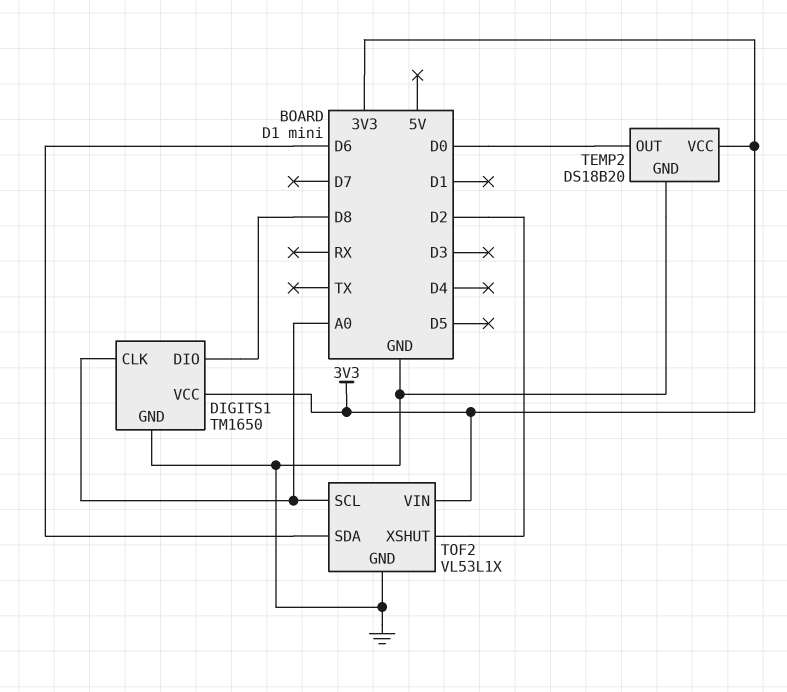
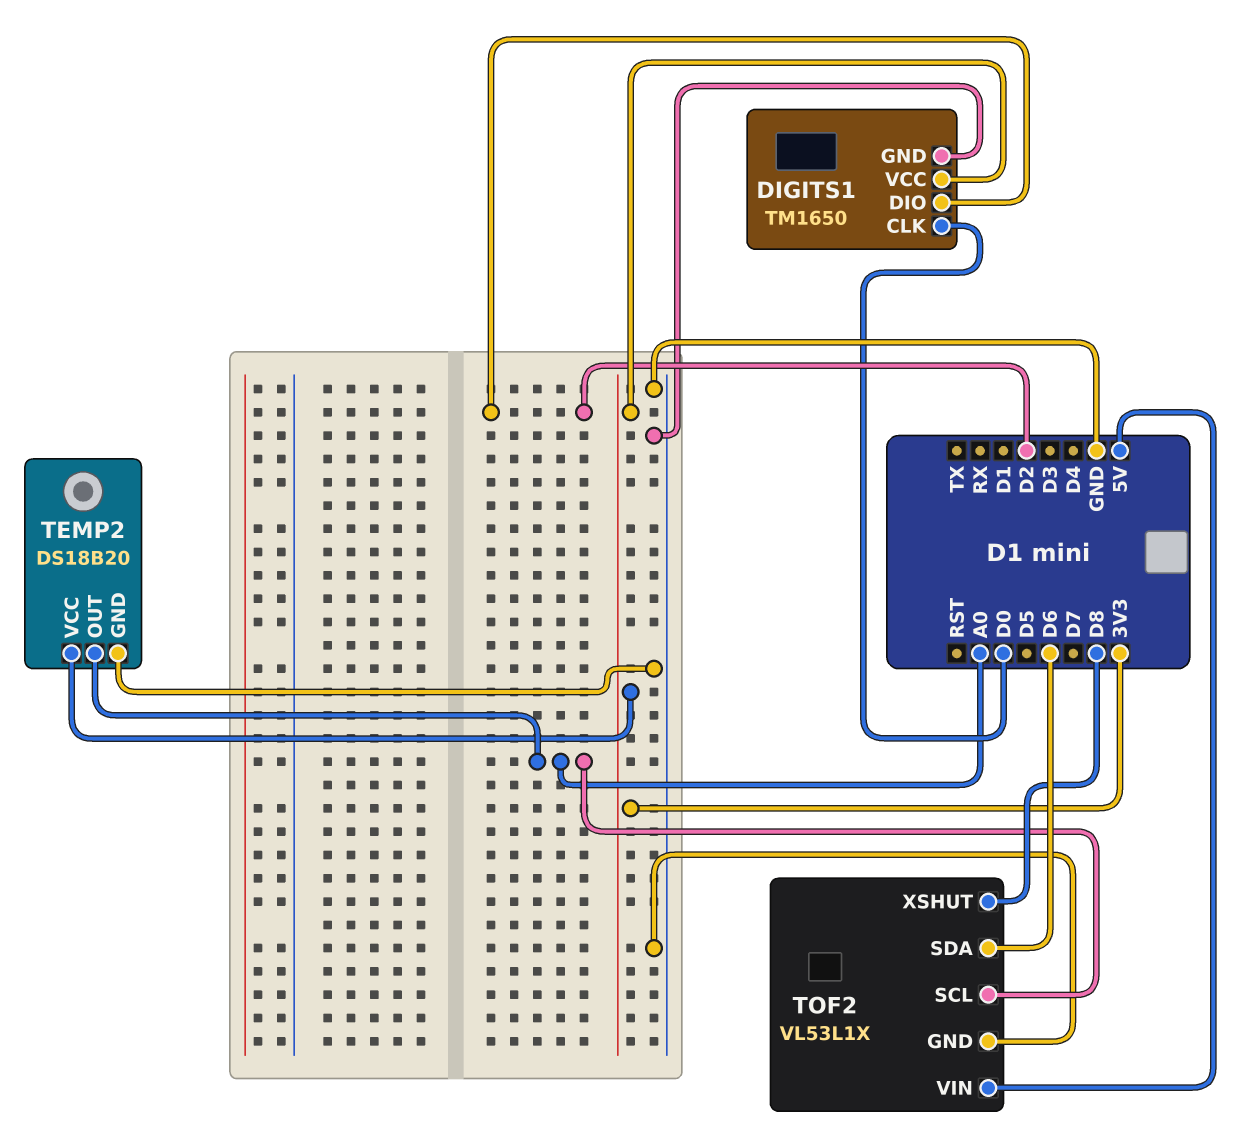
DIGITS1 pin CLK: A0 -> D0
DIGITS1 pin DIO: D8 -> D2
TEMP2 pin OUT: D0 -> A0
TOF2 pin VIN: 3V3 -> 5V
TOF2 pin XSHUT: D2 -> D8

